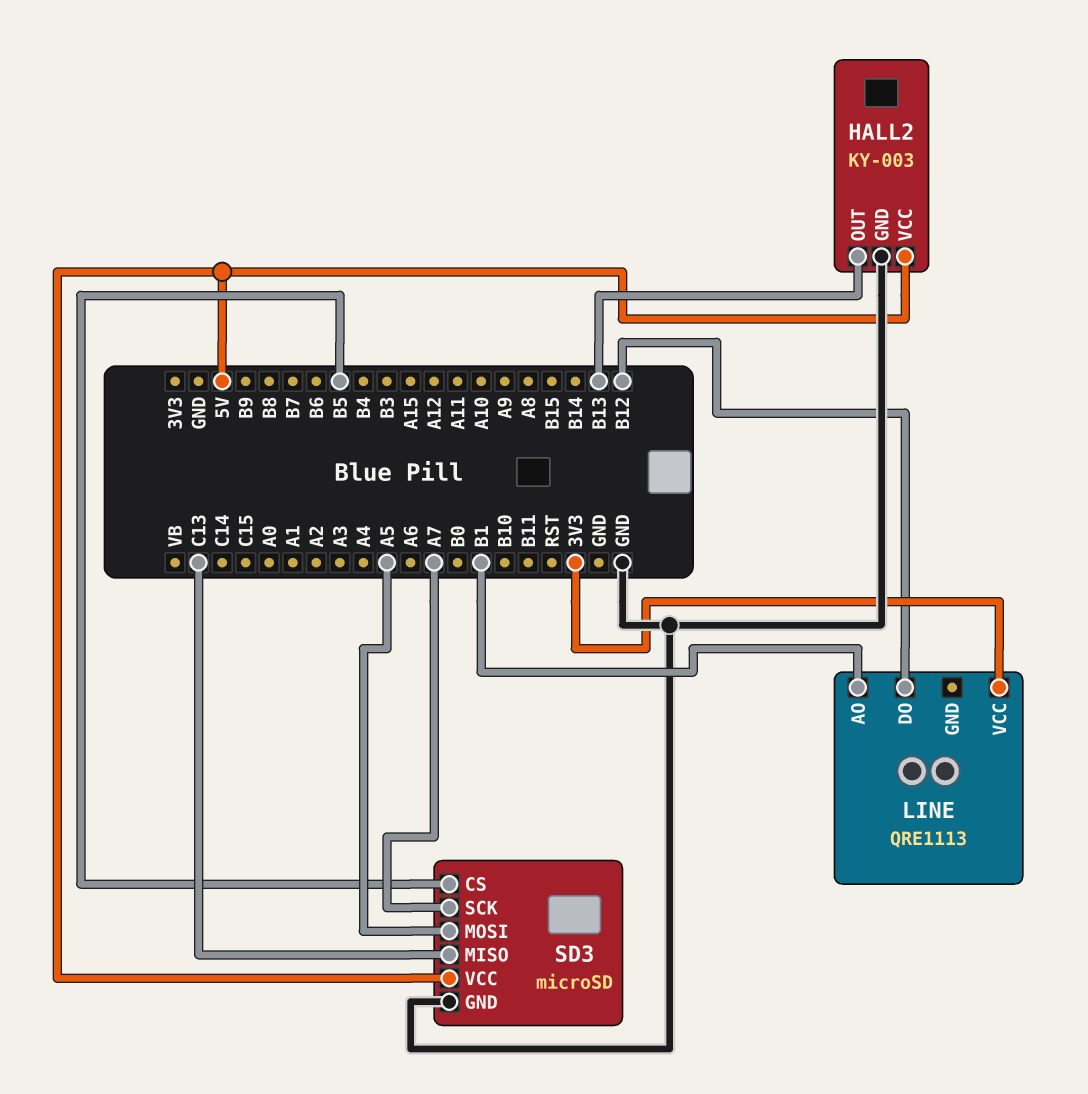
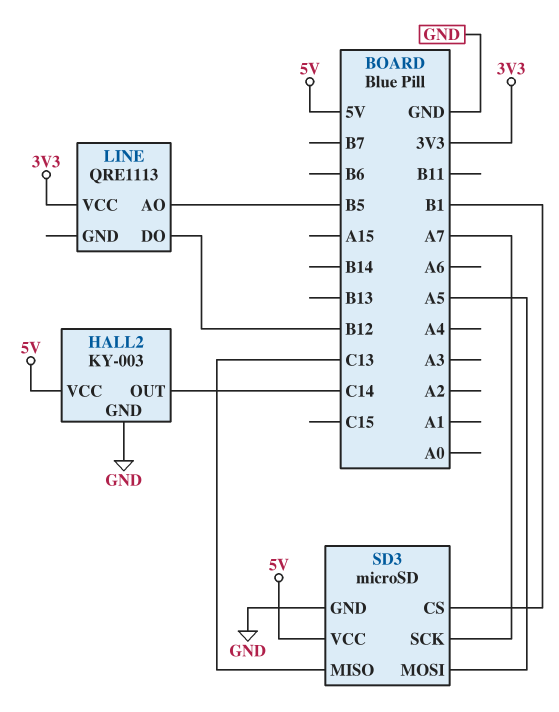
HALL2 pin OUT: B13 -> C14
LINE pin AO: B1 -> B5
SD3 pin CS: B5 -> B1

